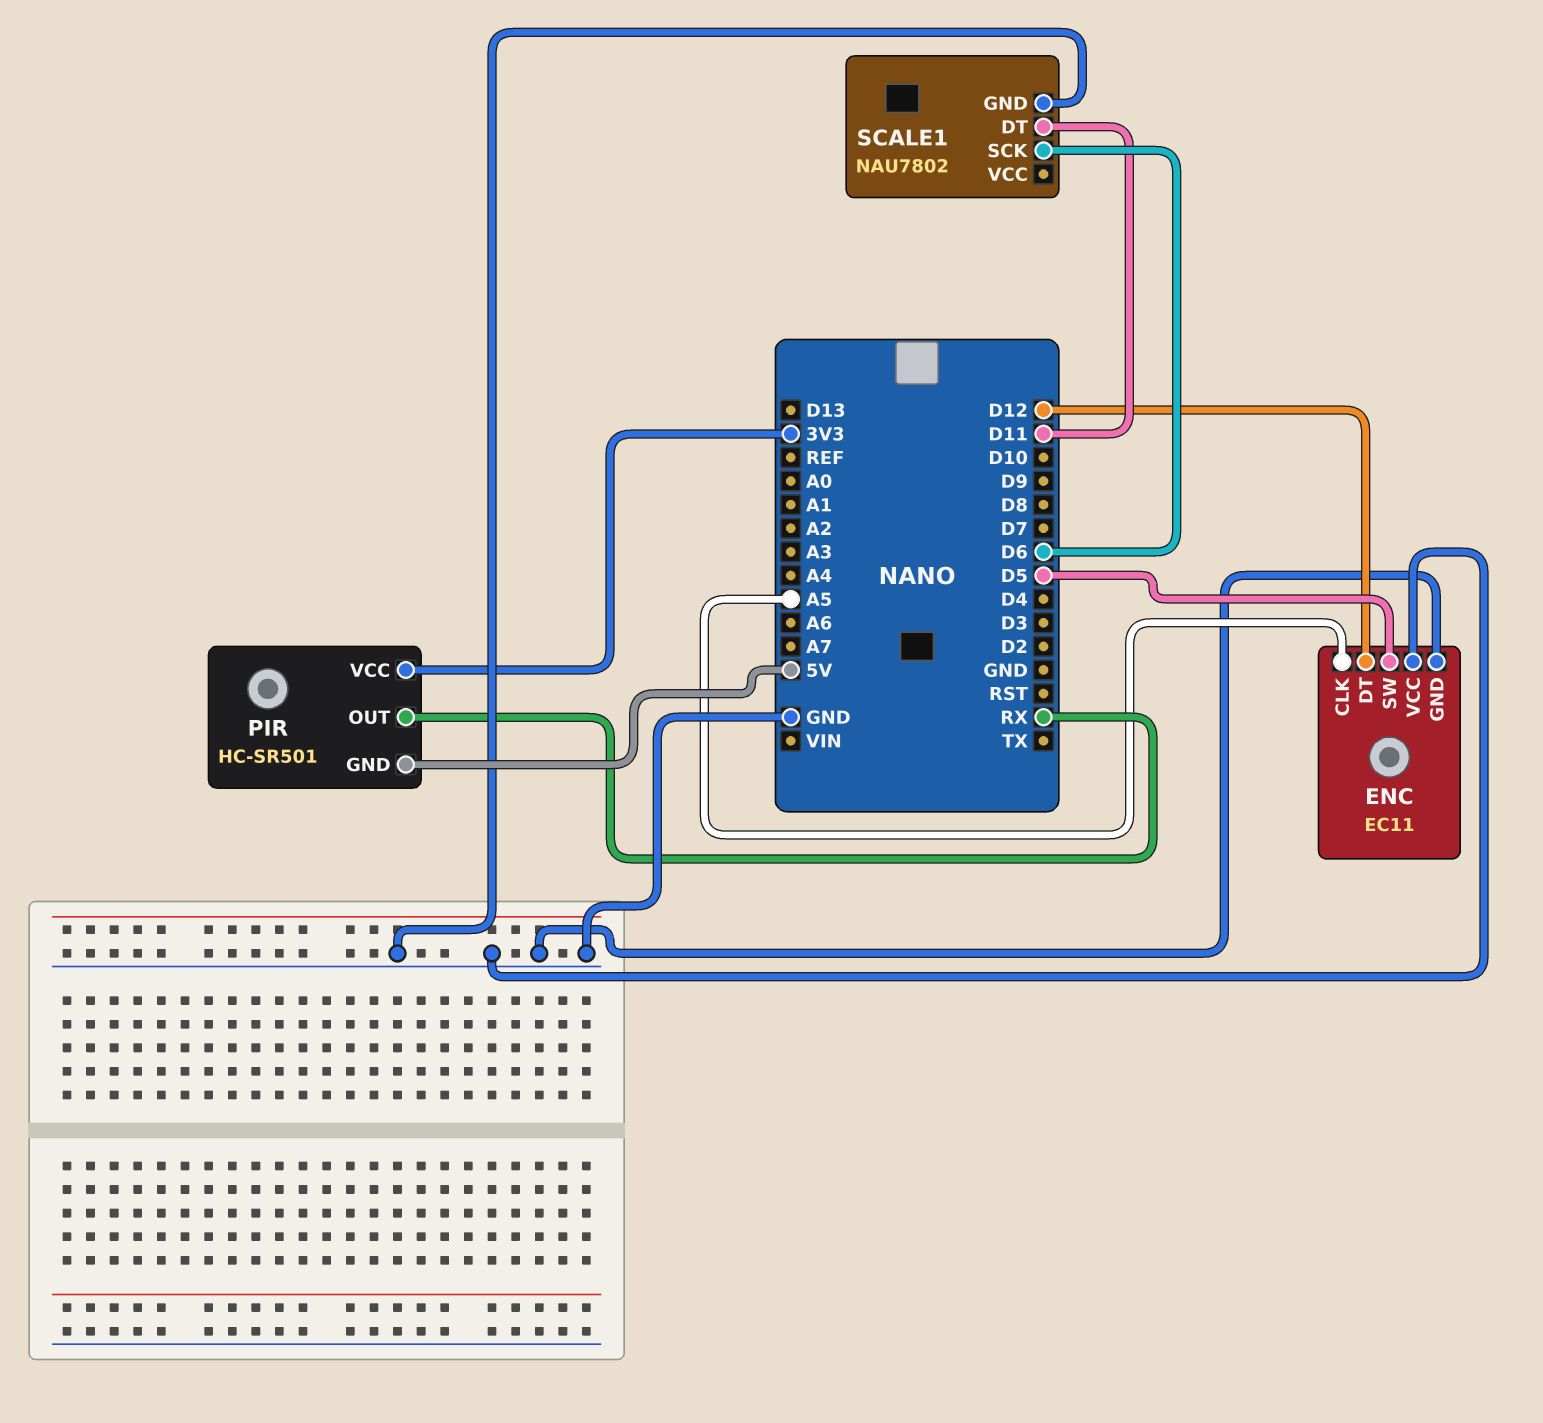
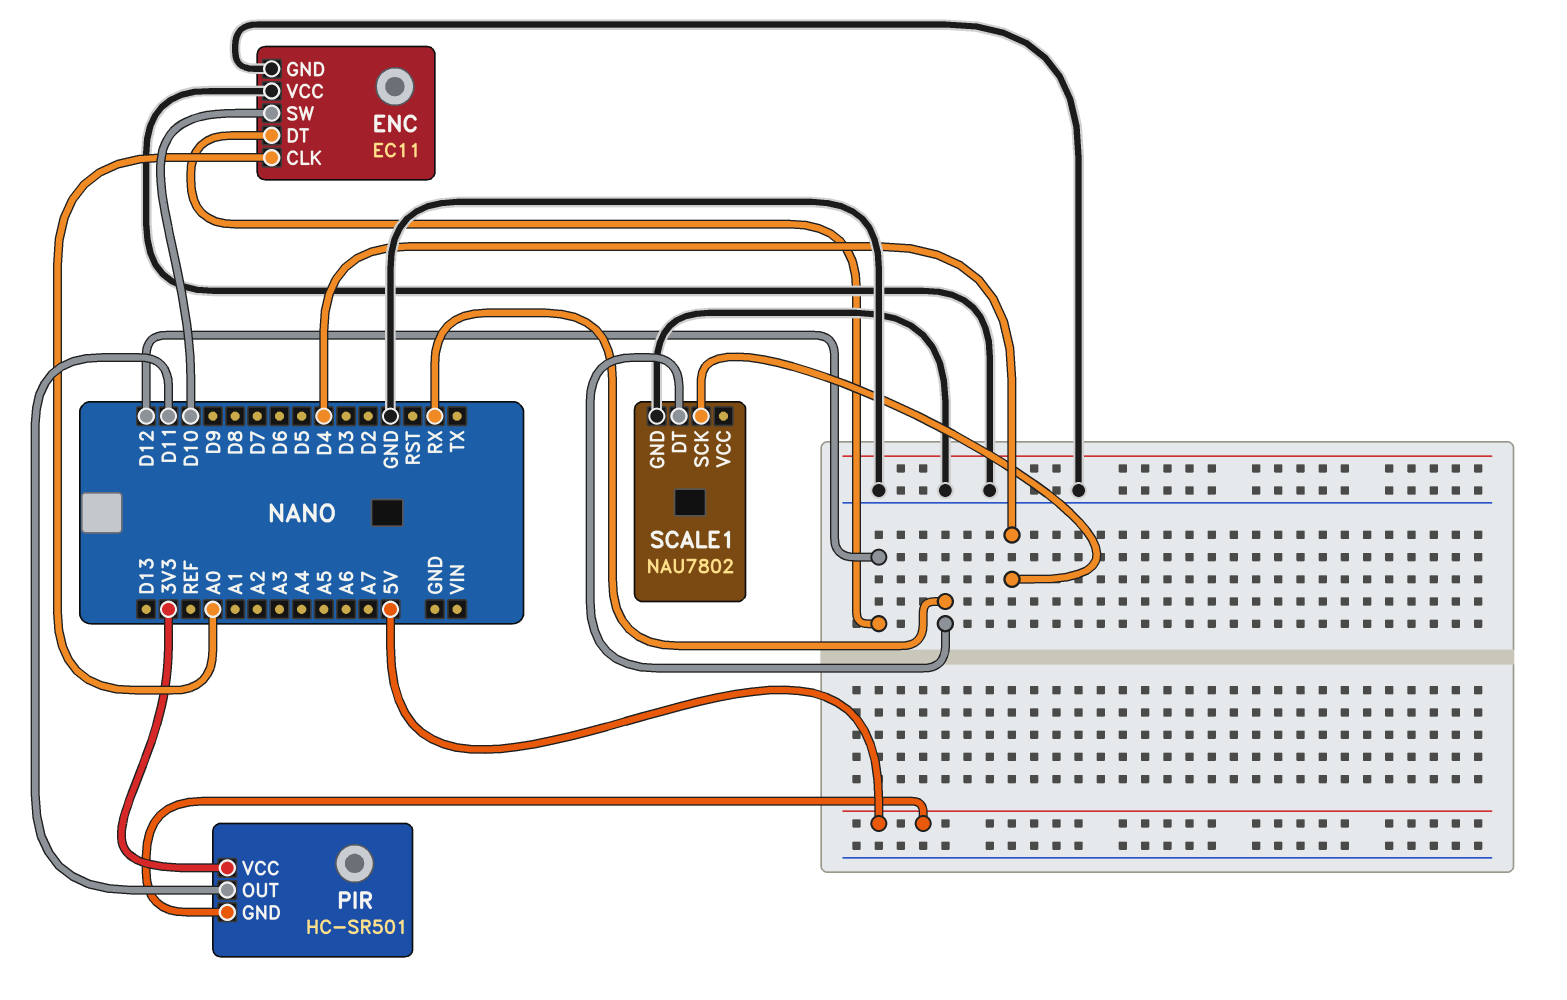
ENC pin CLK: A5 -> A0
ENC pin SW: D5 -> D10
PIR pin OUT: RX -> D11
SCALE1 pin DT: D11 -> RX
SCALE1 pin SCK: D6 -> D4

